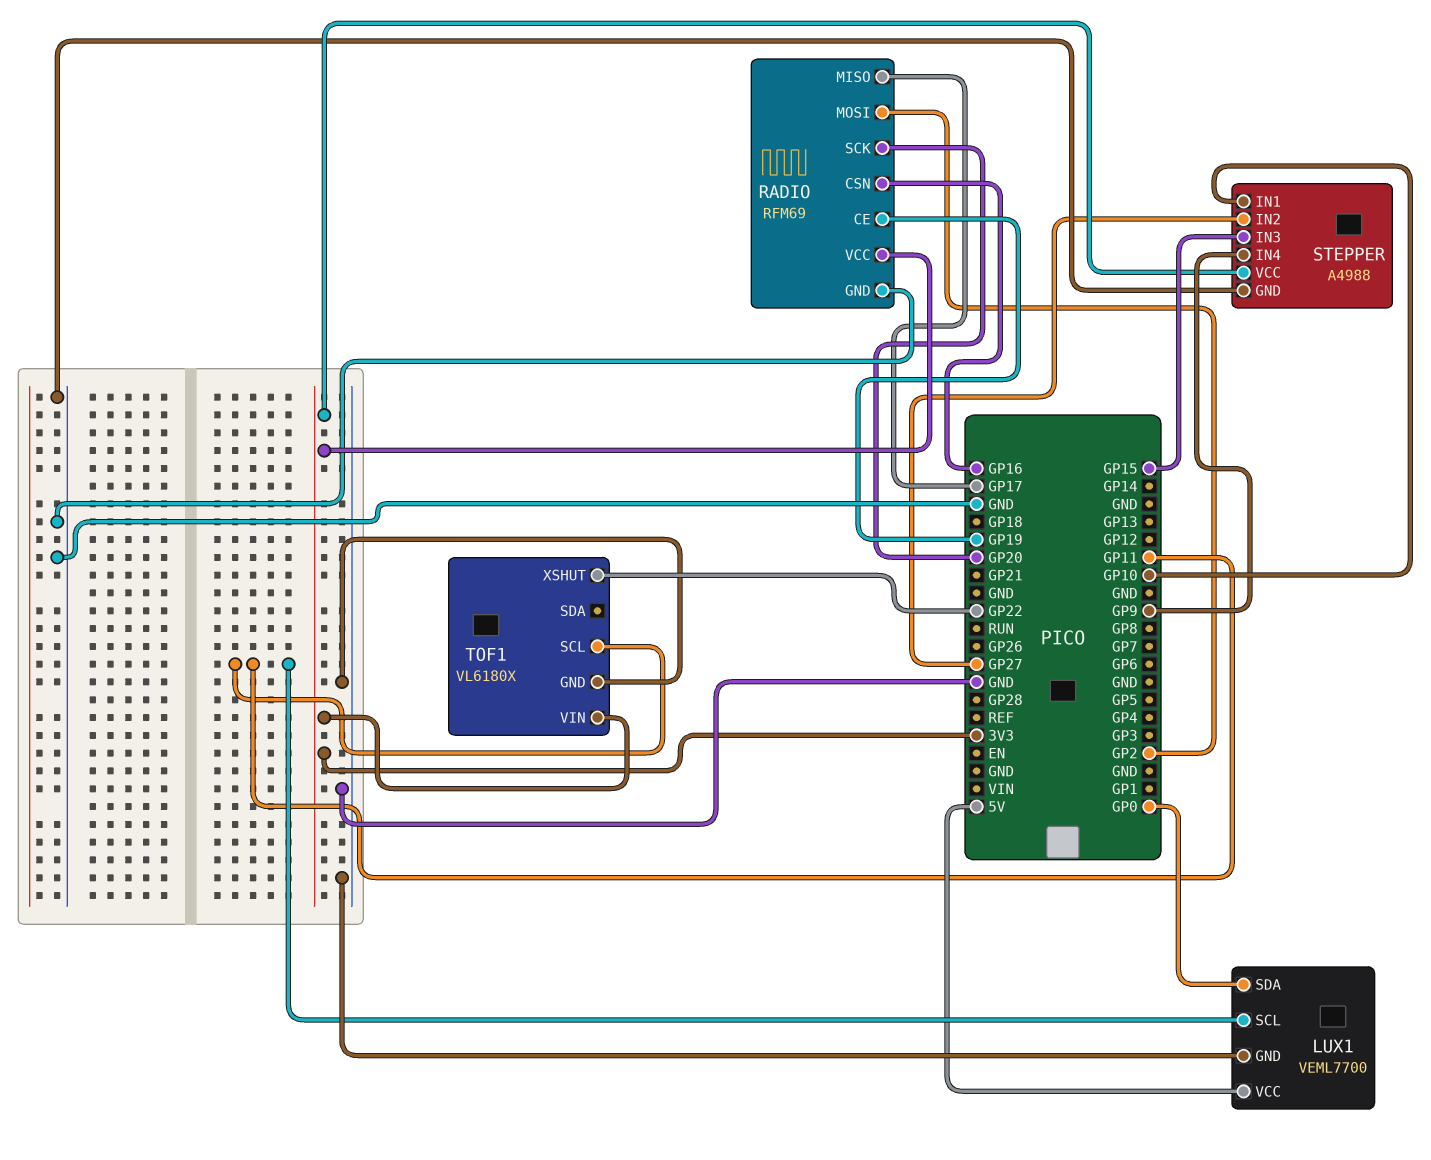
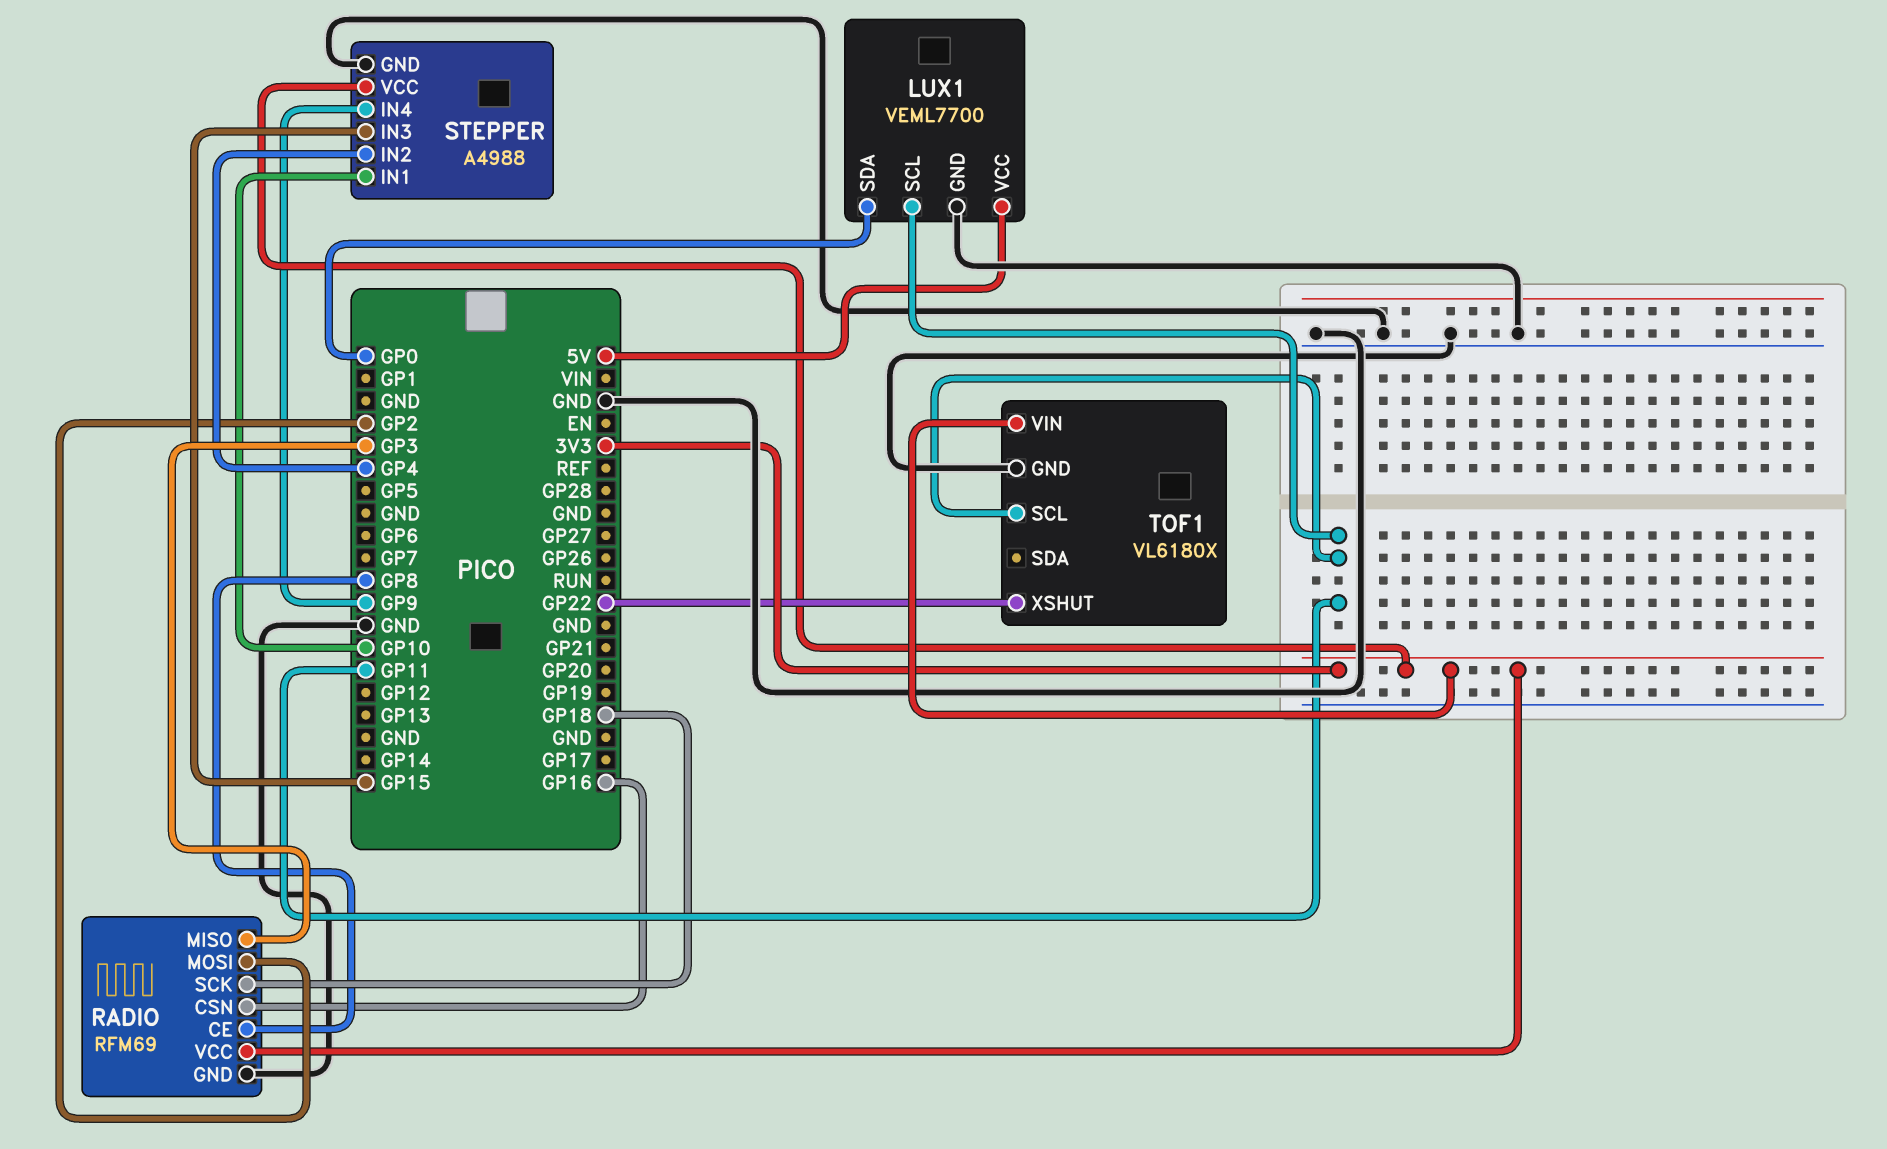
RADIO pin CE: GP19 -> GP8
RADIO pin MISO: GP17 -> GP3
RADIO pin SCK: GP20 -> GP18
STEPPER pin IN2: GP27 -> GP4

